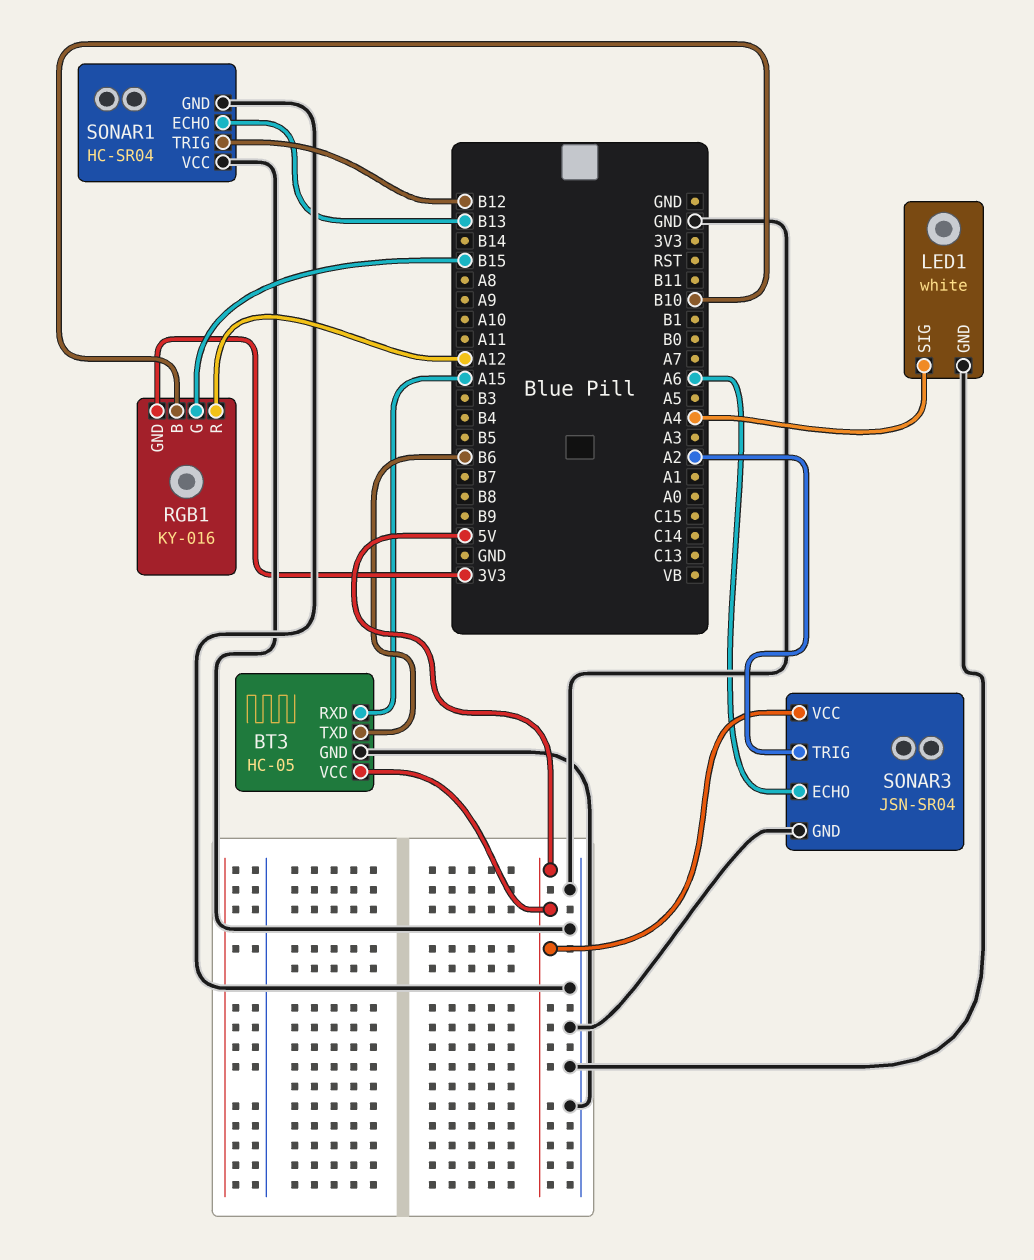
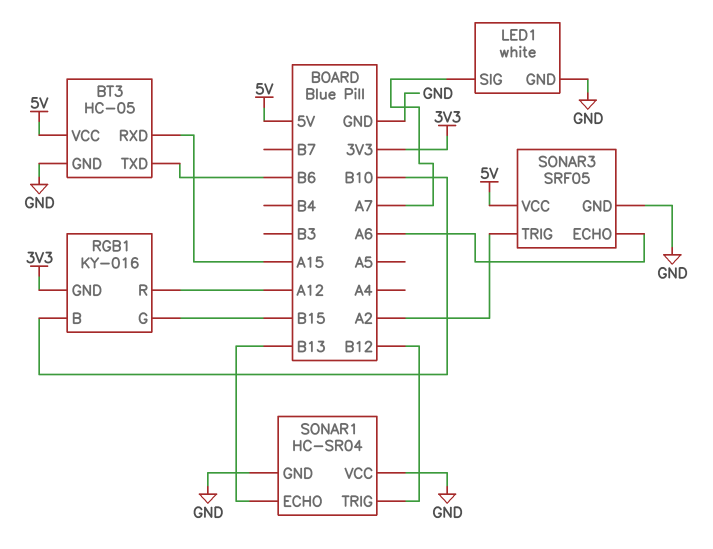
LED1 pin SIG: A4 -> A7
SONAR3: JSN-SR04 -> SRF05

